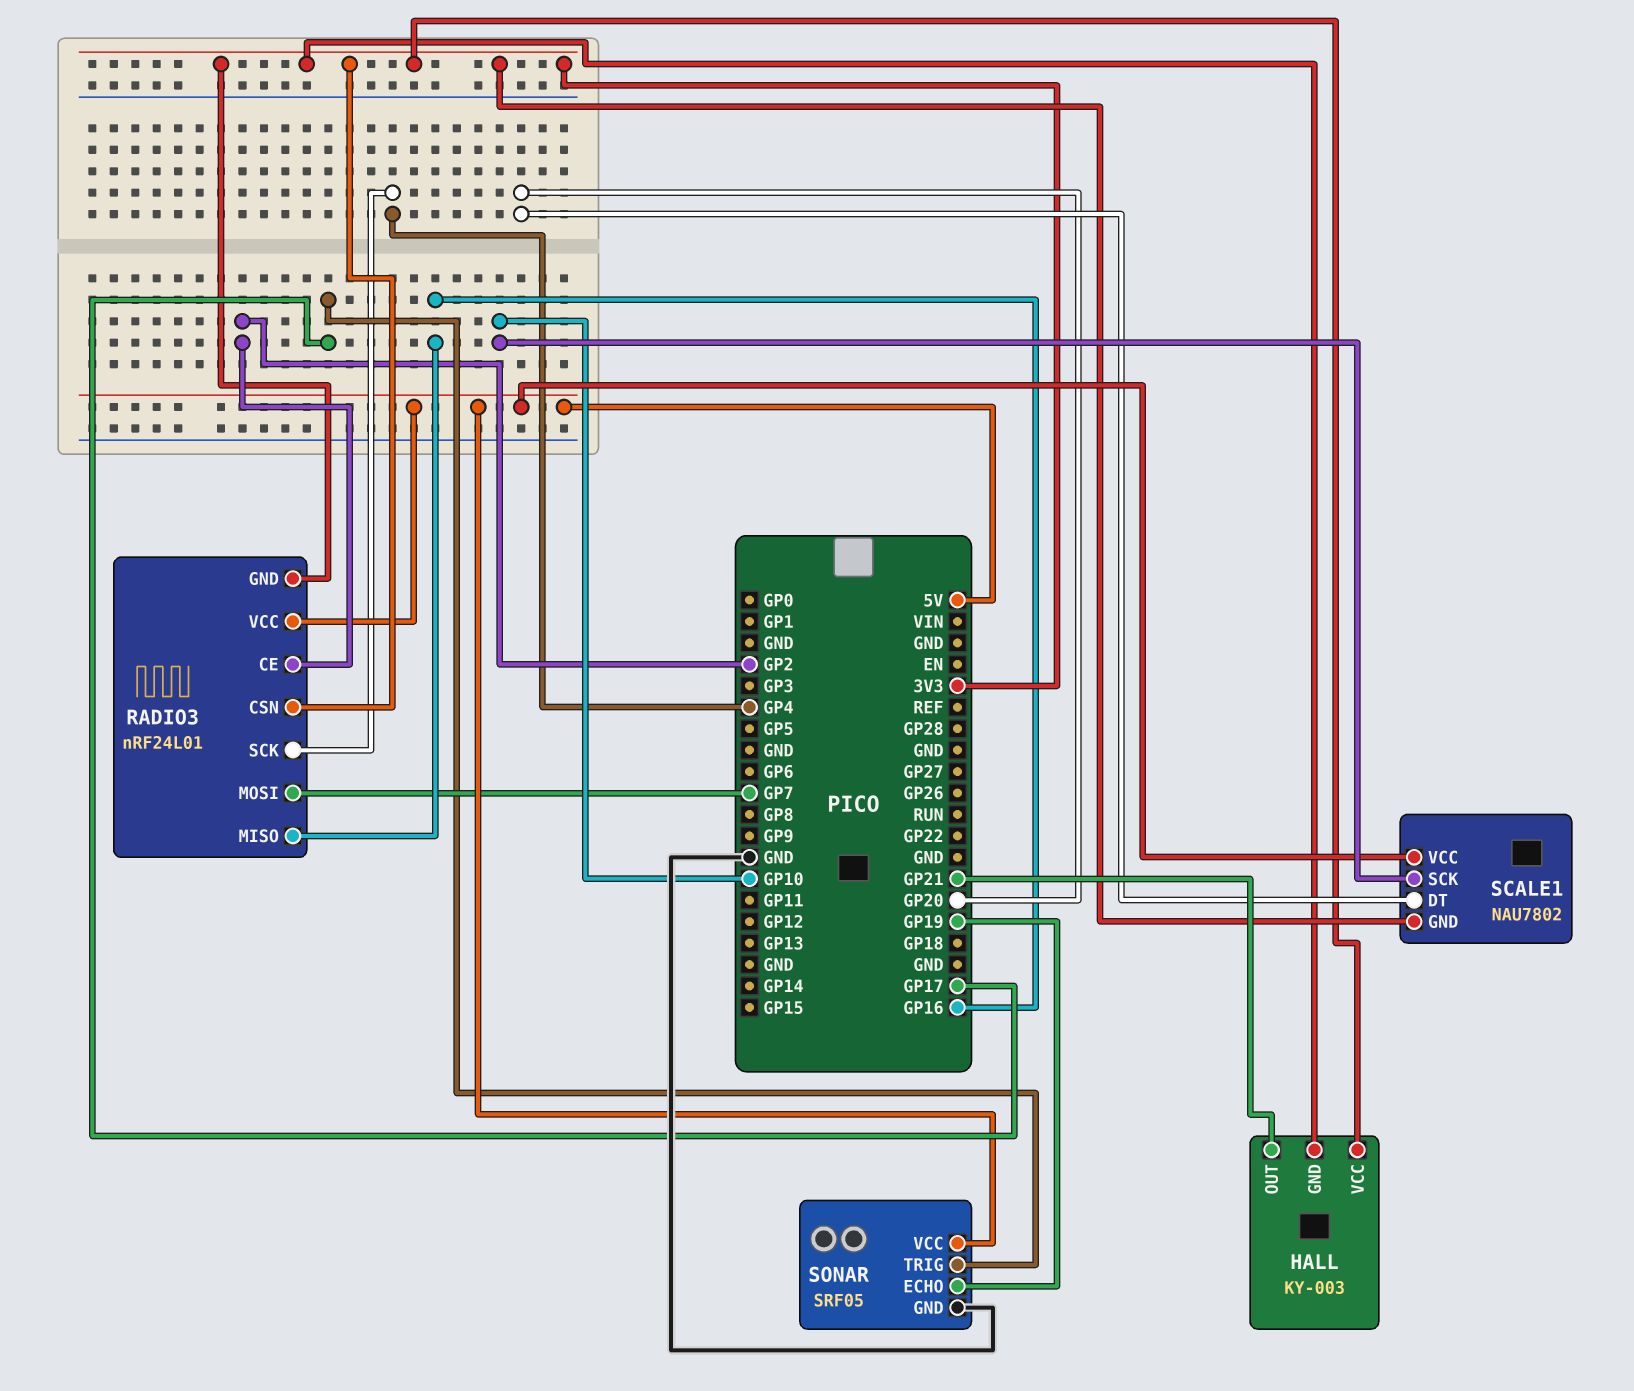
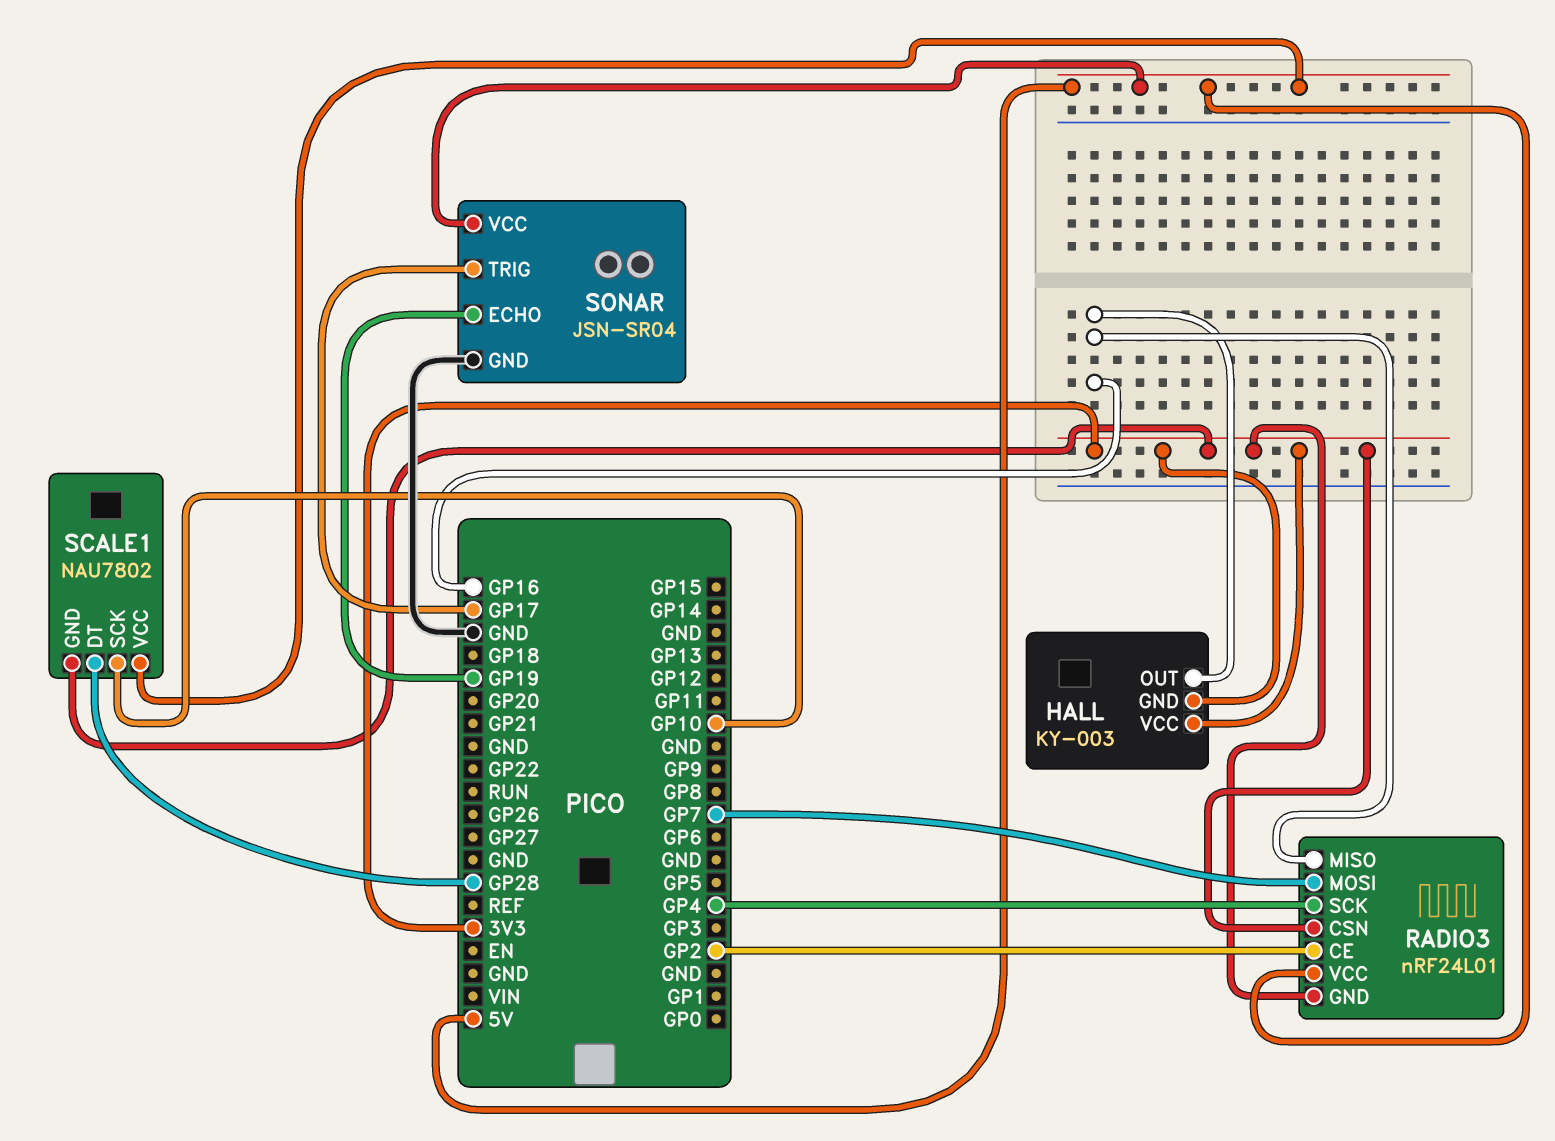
HALL pin OUT: GP21 -> GP16
SCALE1 pin DT: GP20 -> GP28
SONAR: SRF05 -> JSN-SR04

